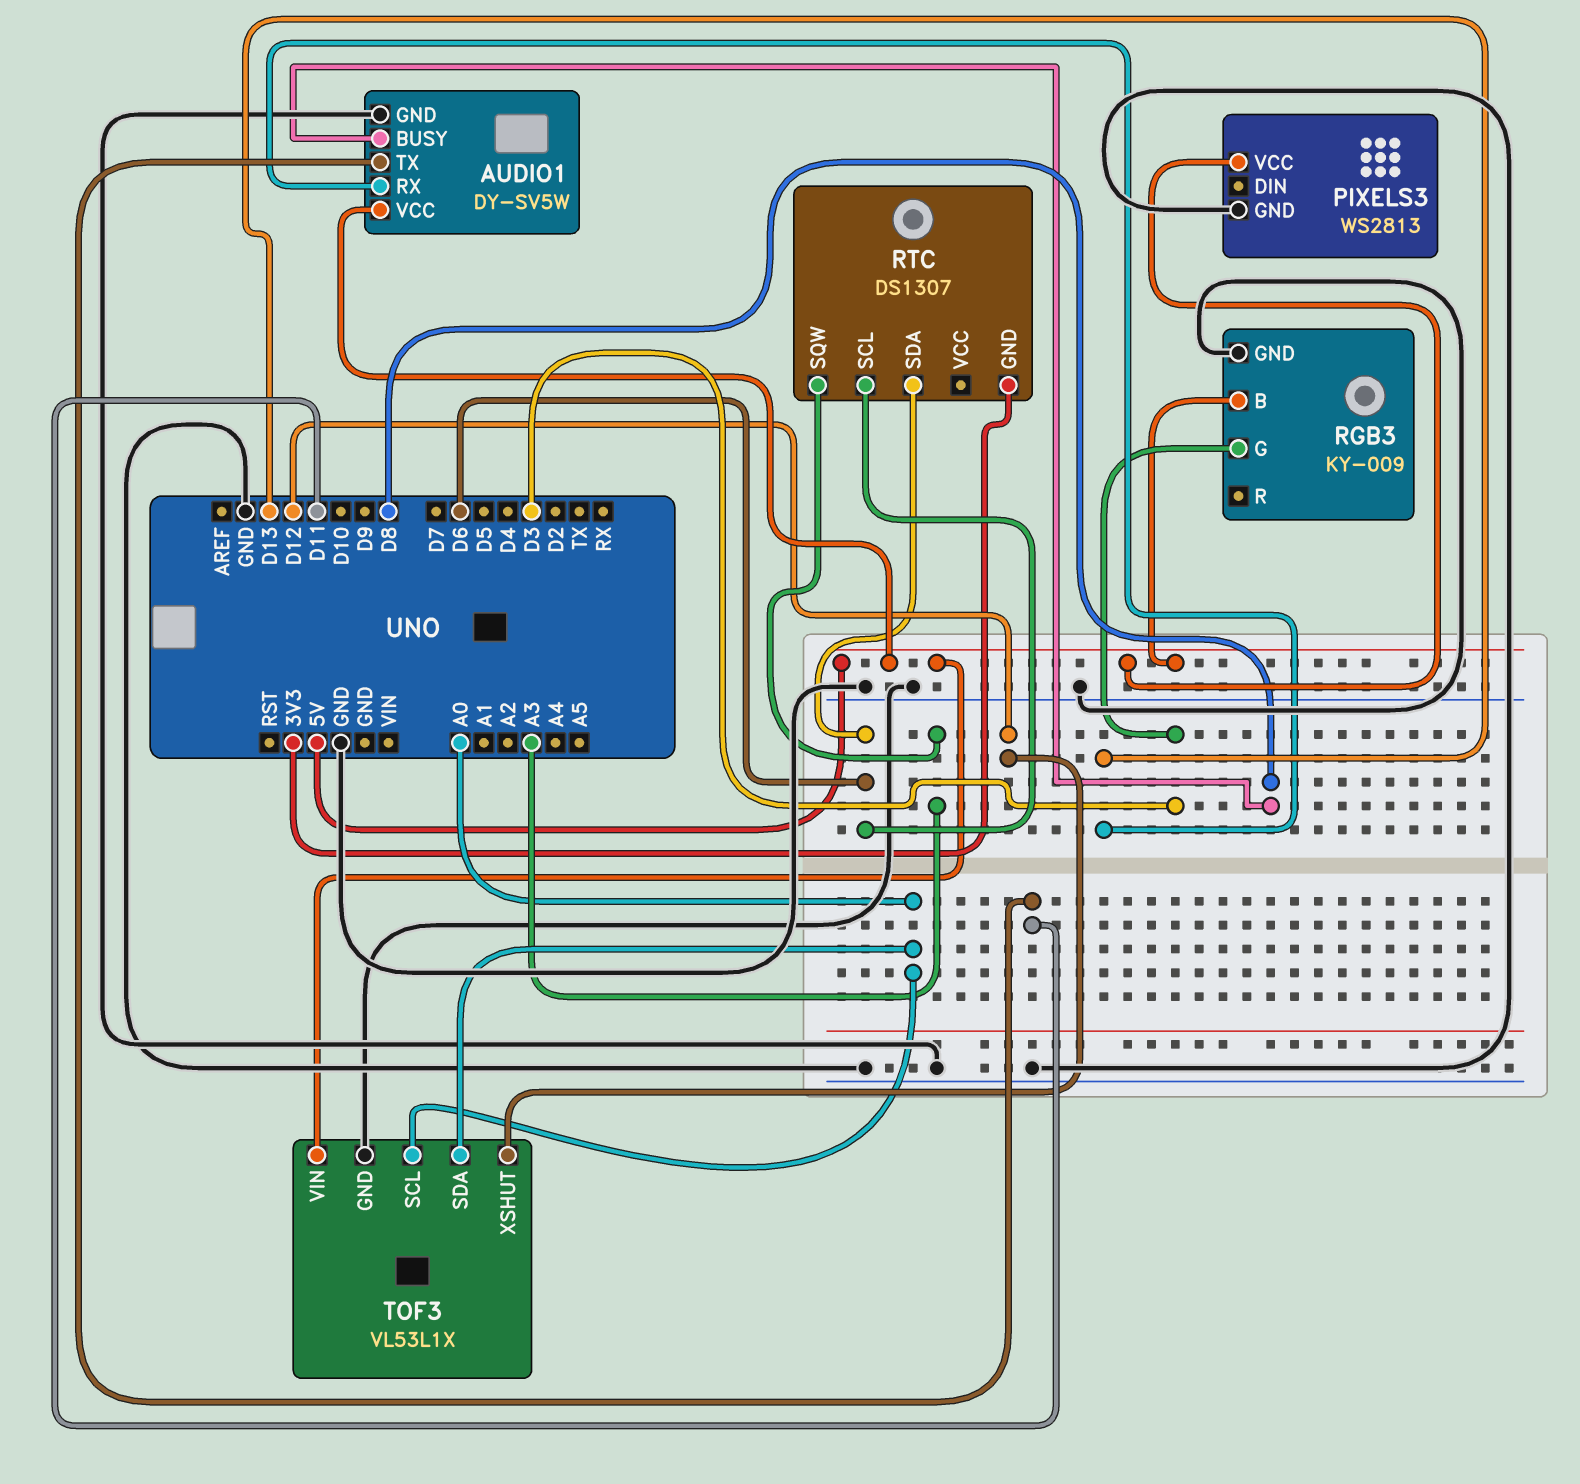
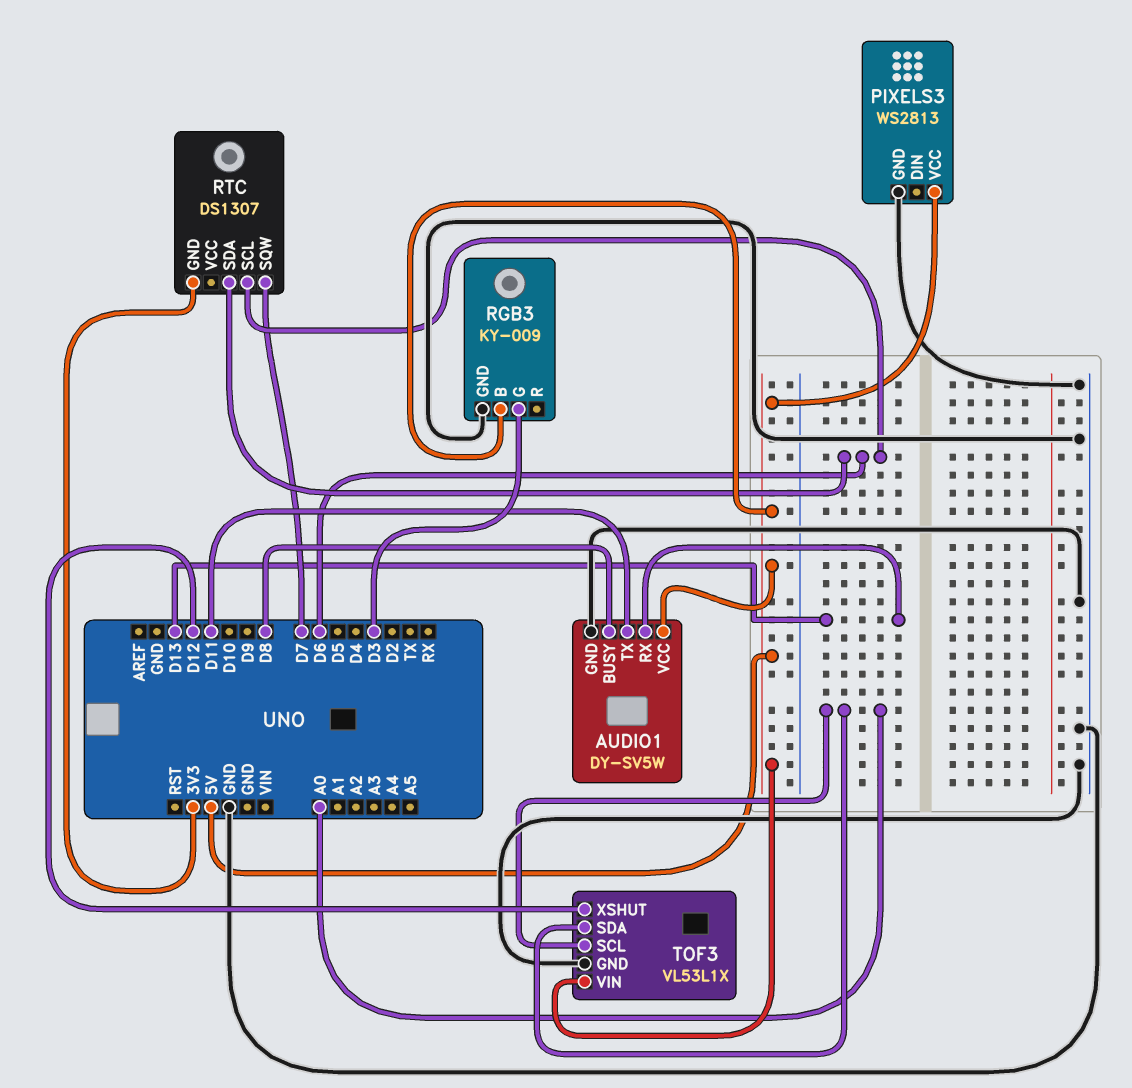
RTC pin SQW: A3 -> D7

